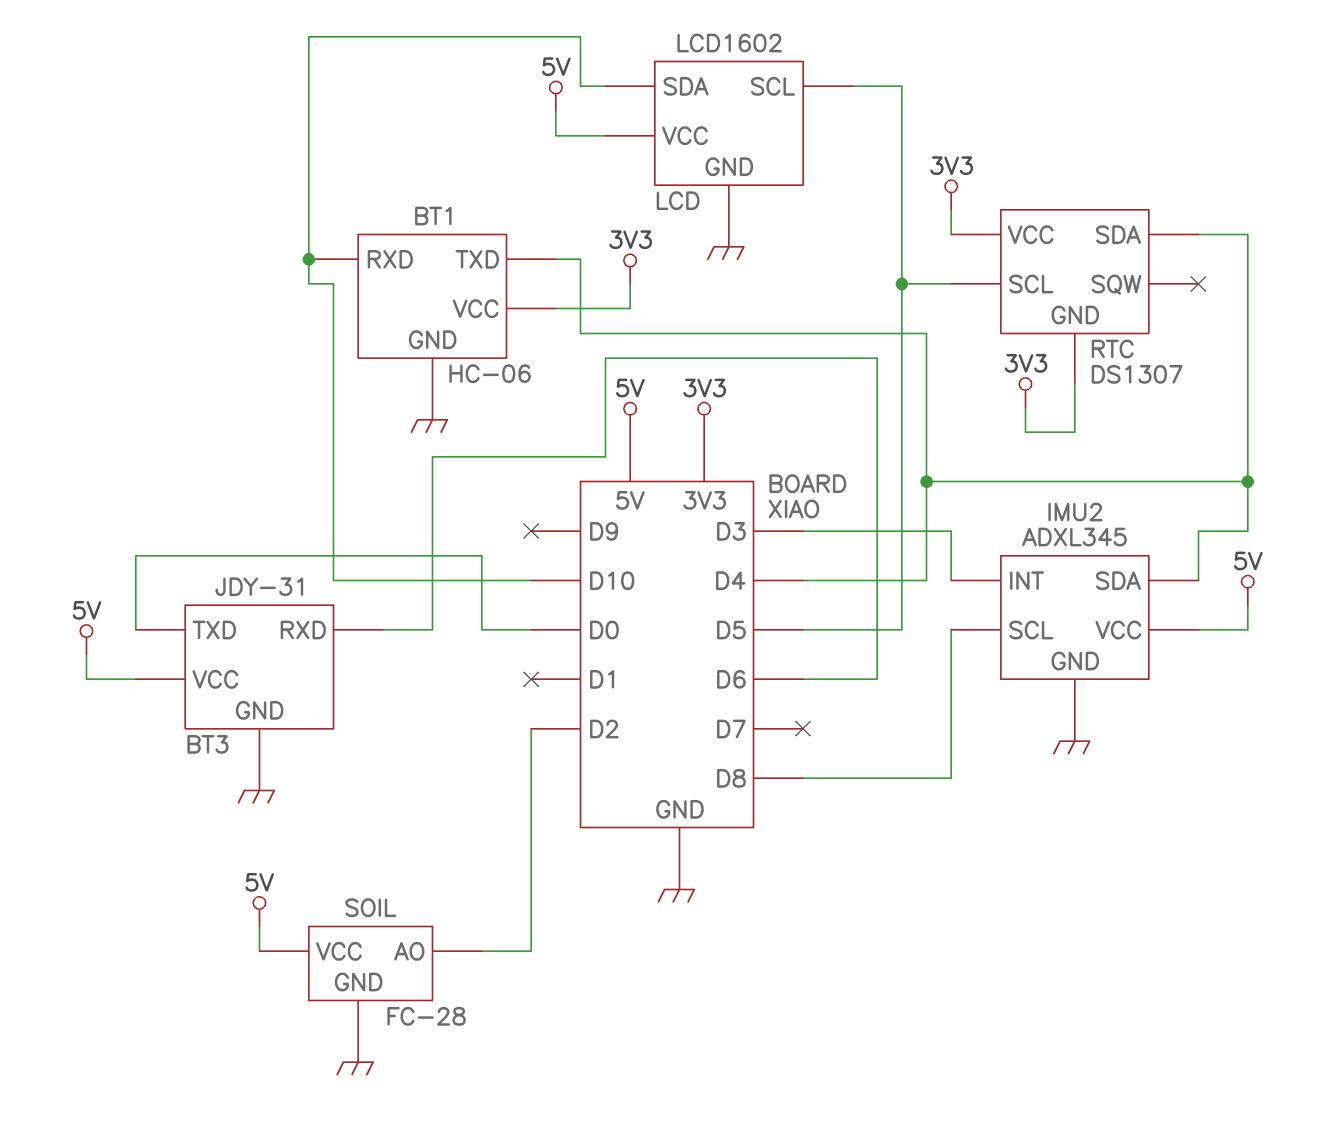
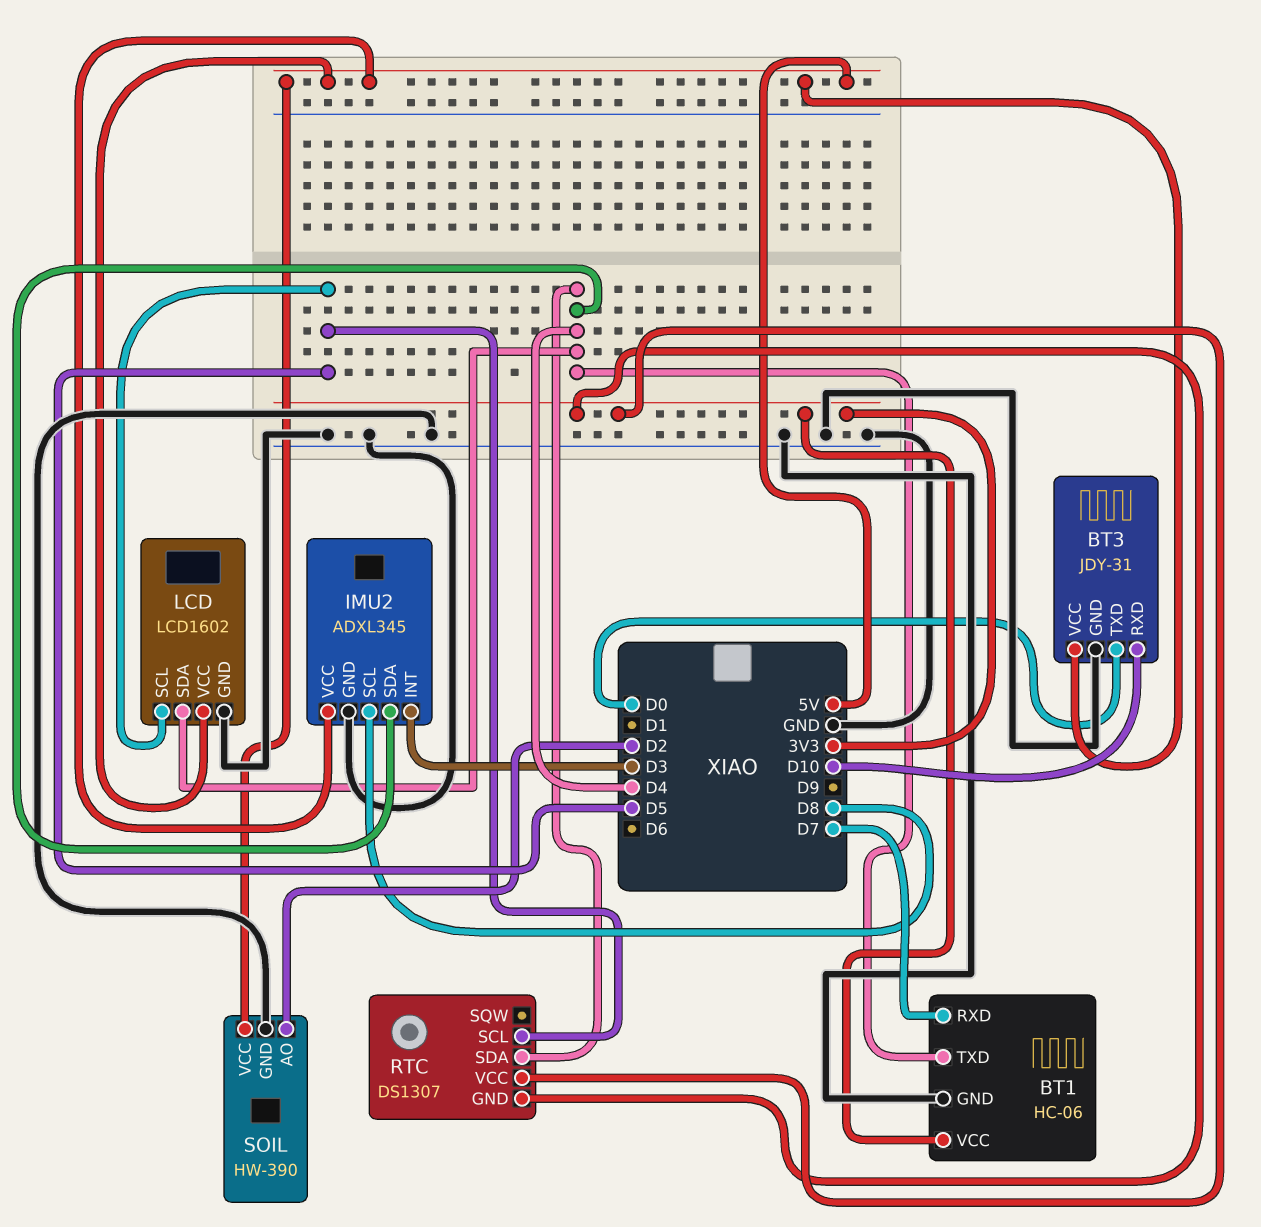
BT1 pin RXD: D10 -> D7
BT3 pin RXD: D6 -> D10
LCD pin SDA: D10 -> D4
SOIL: FC-28 -> HW-390

